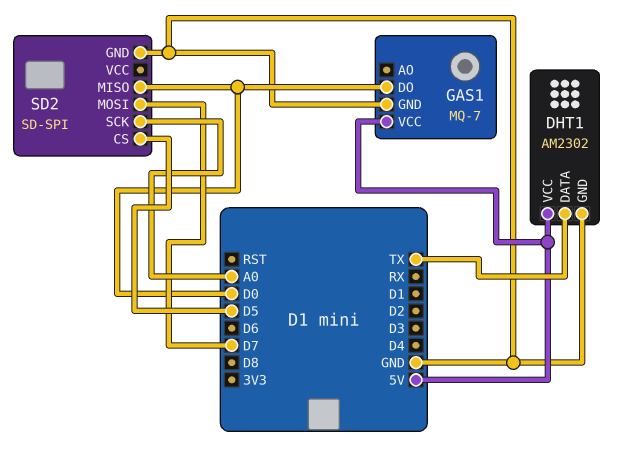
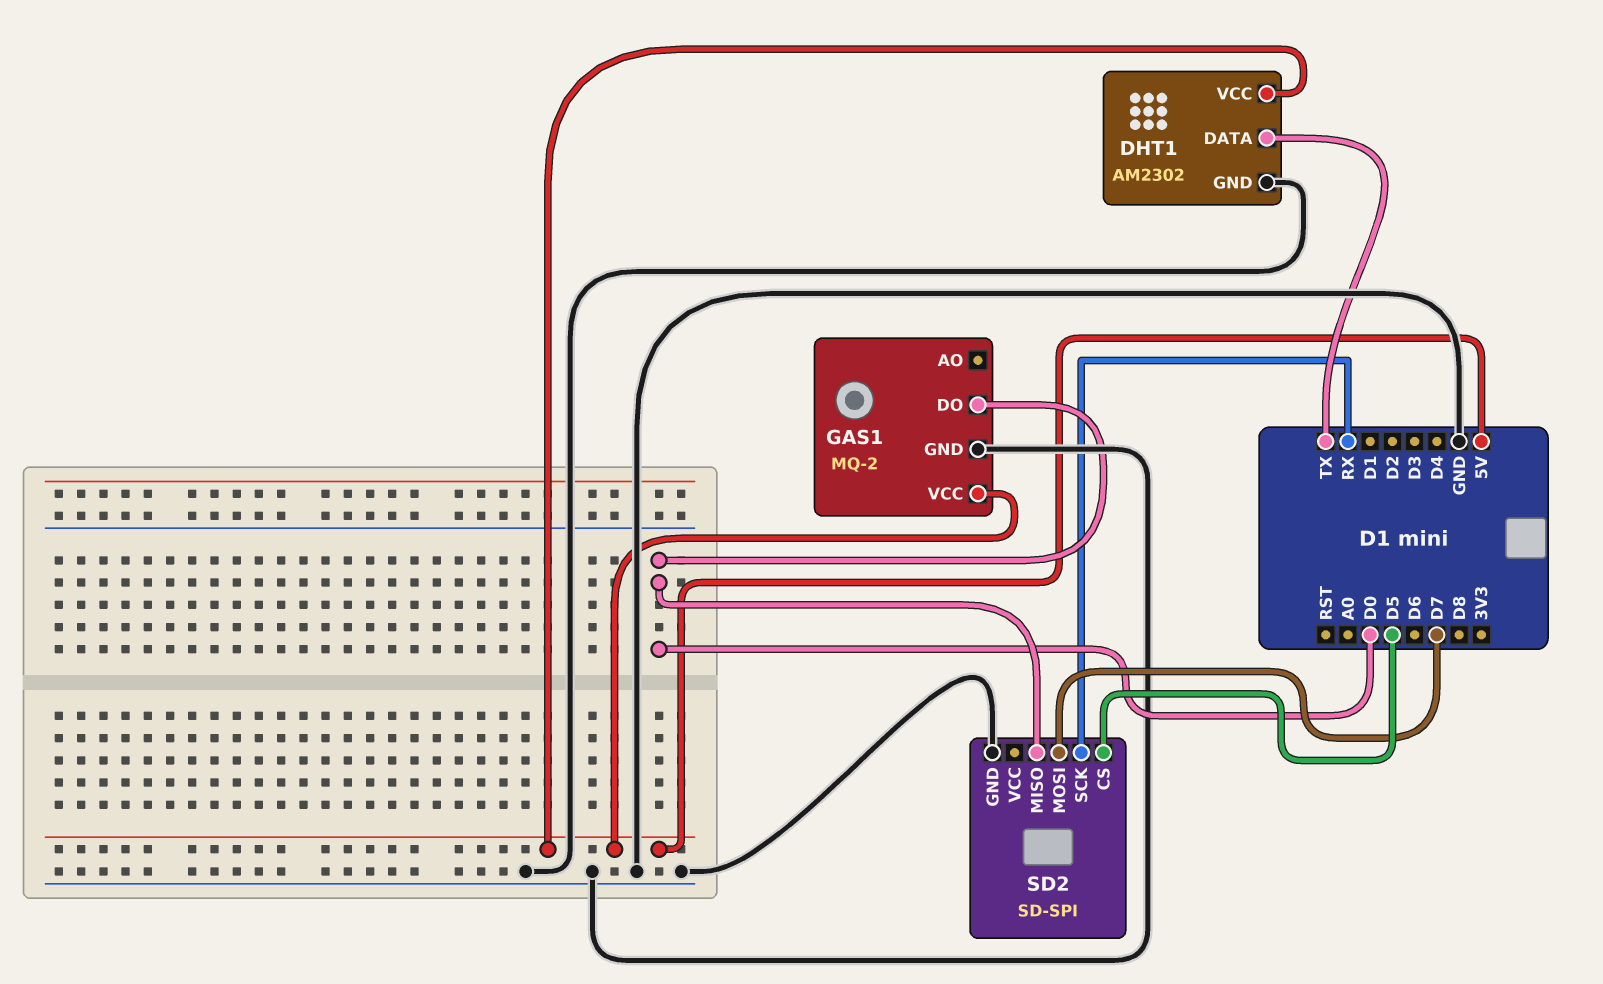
GAS1: MQ-7 -> MQ-2
SD2 pin SCK: A0 -> RX

